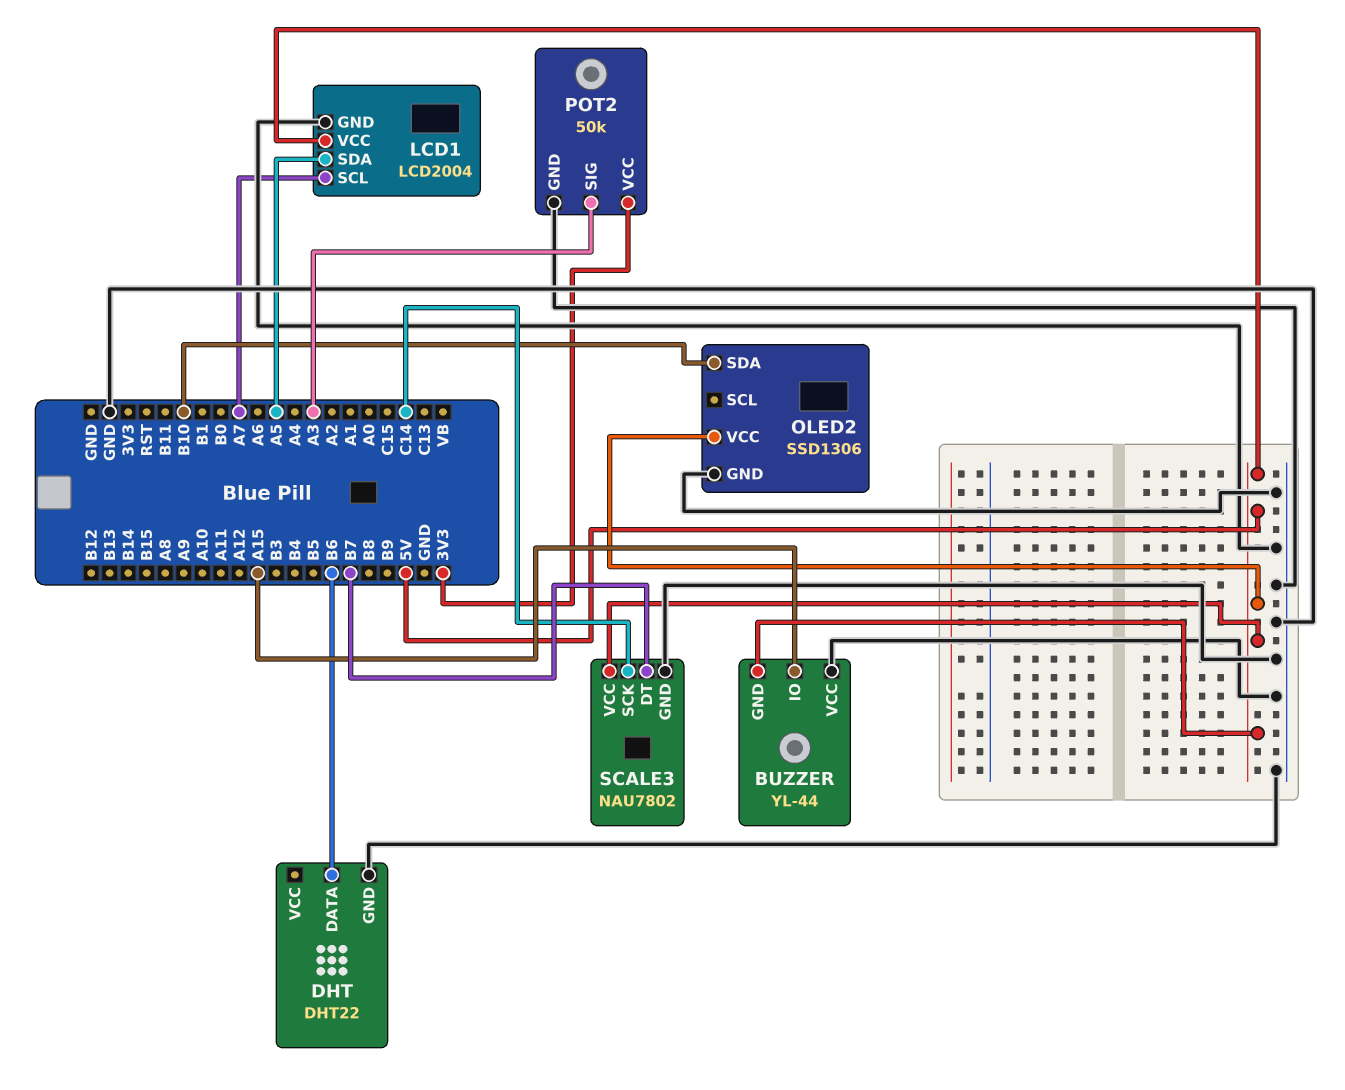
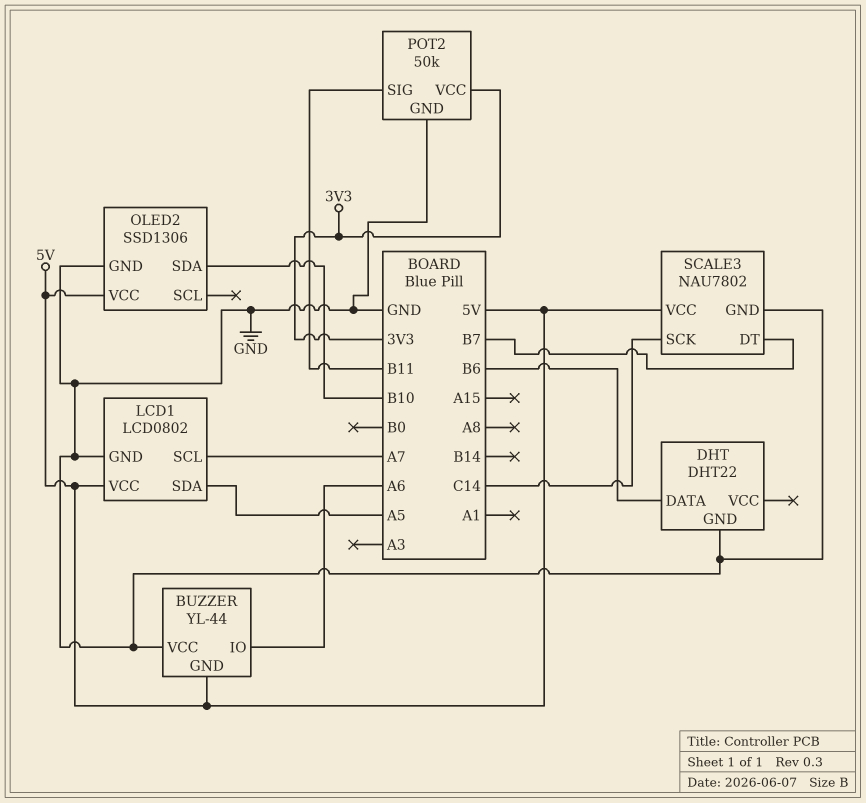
BUZZER pin IO: A15 -> A6
LCD1: LCD2004 -> LCD0802
POT2 pin SIG: A3 -> B11

